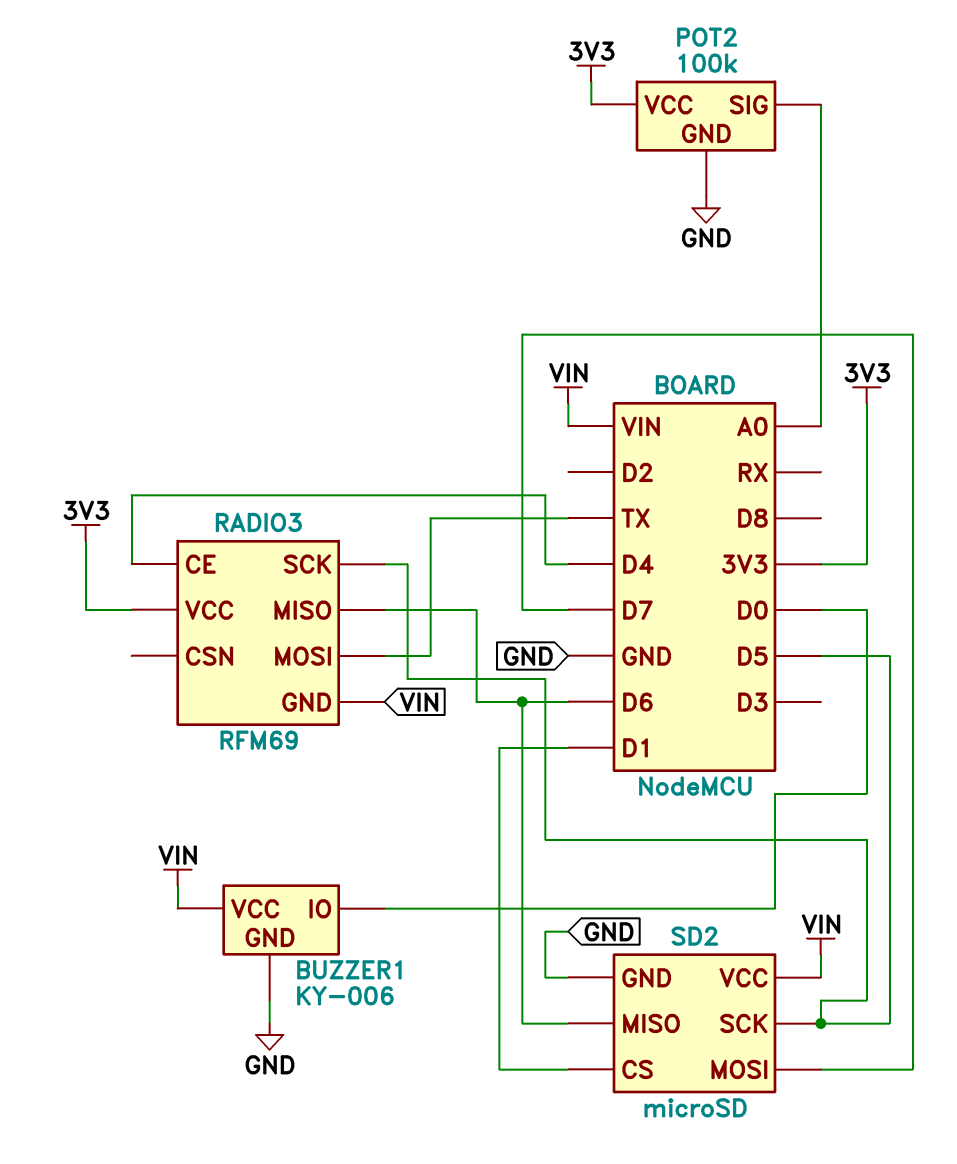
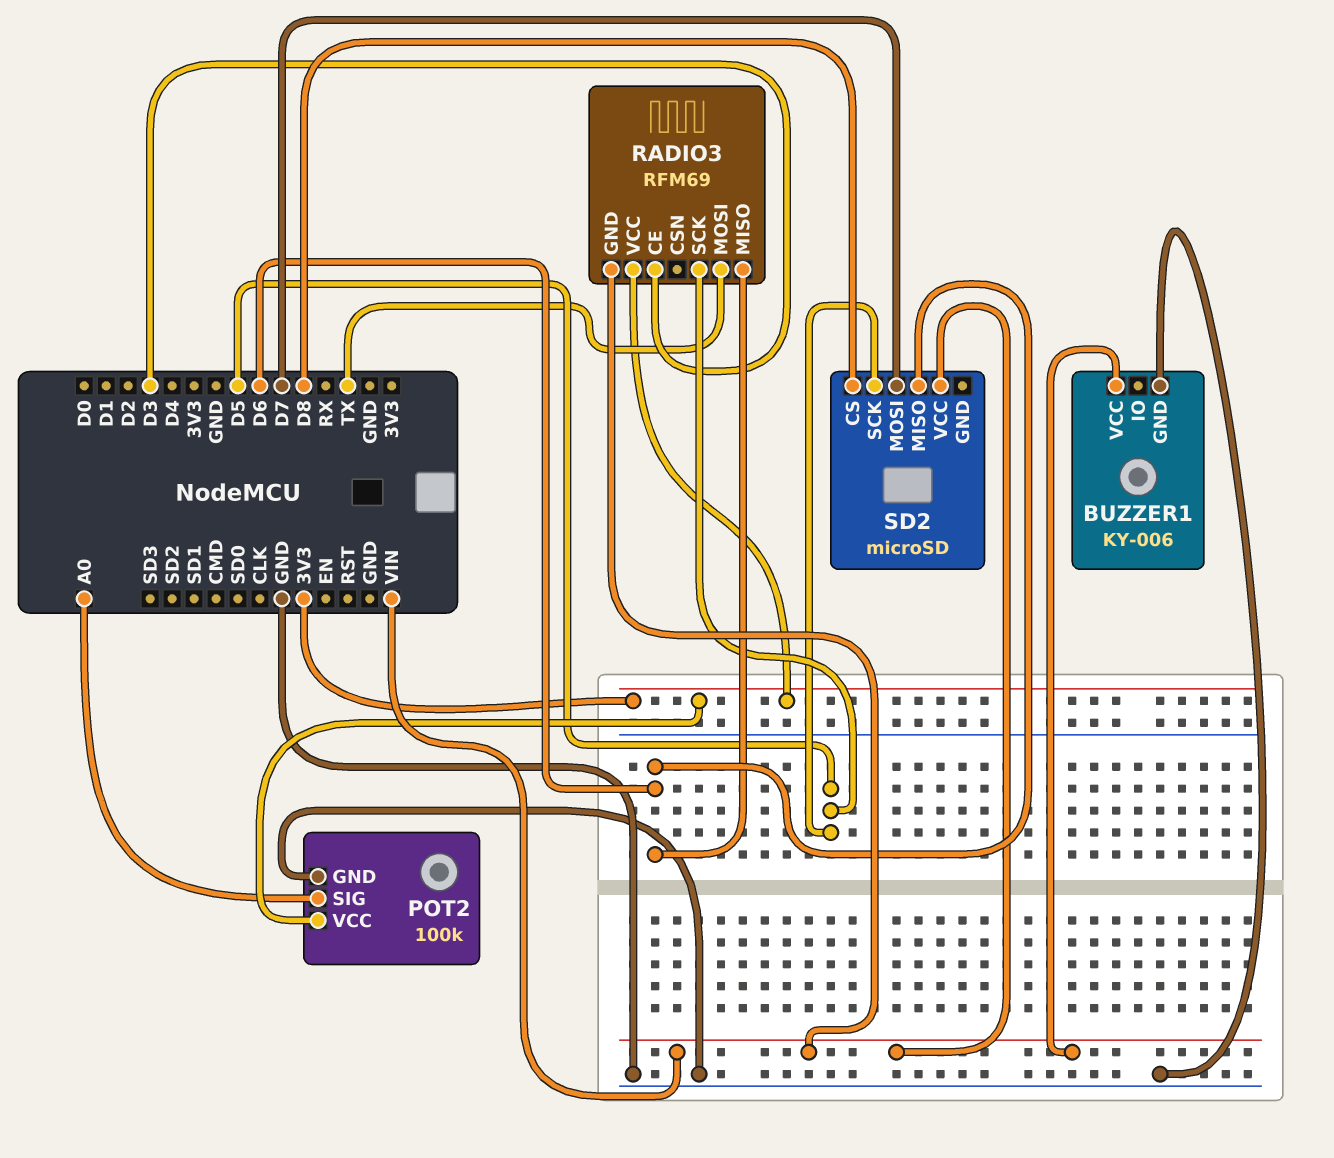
BUZZER1 pin IO: D0 -> none
RADIO3 pin CE: D4 -> D3
SD2 pin CS: D1 -> D8
SD2 pin GND: GND -> none

